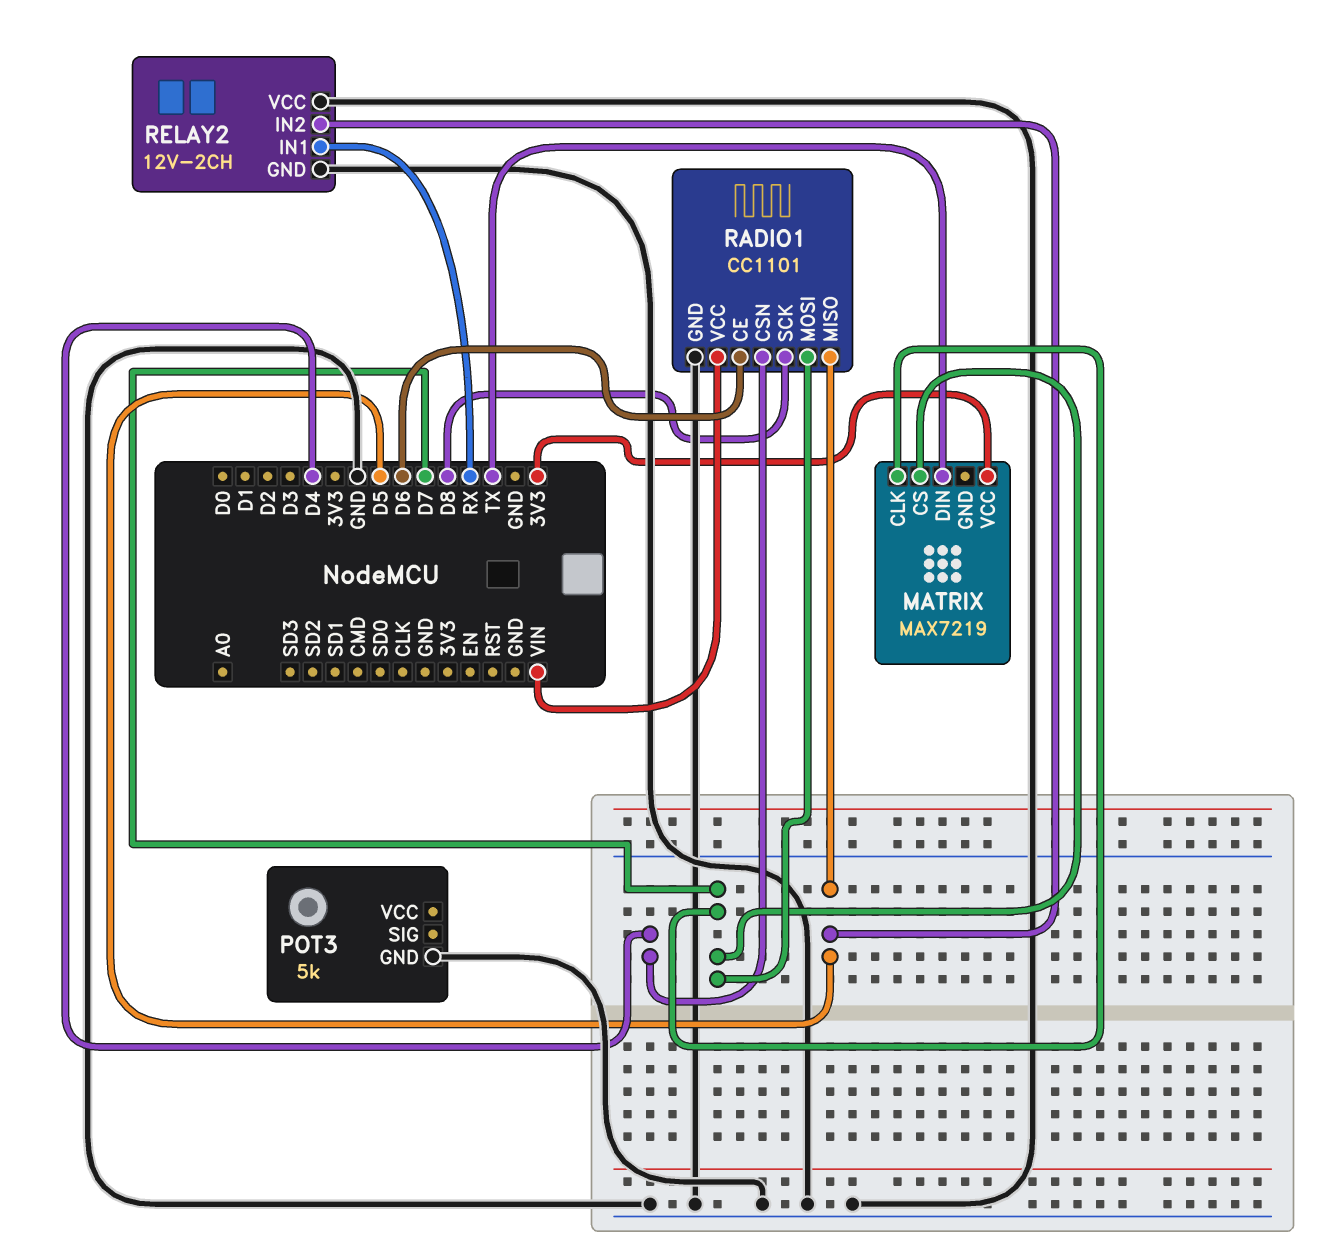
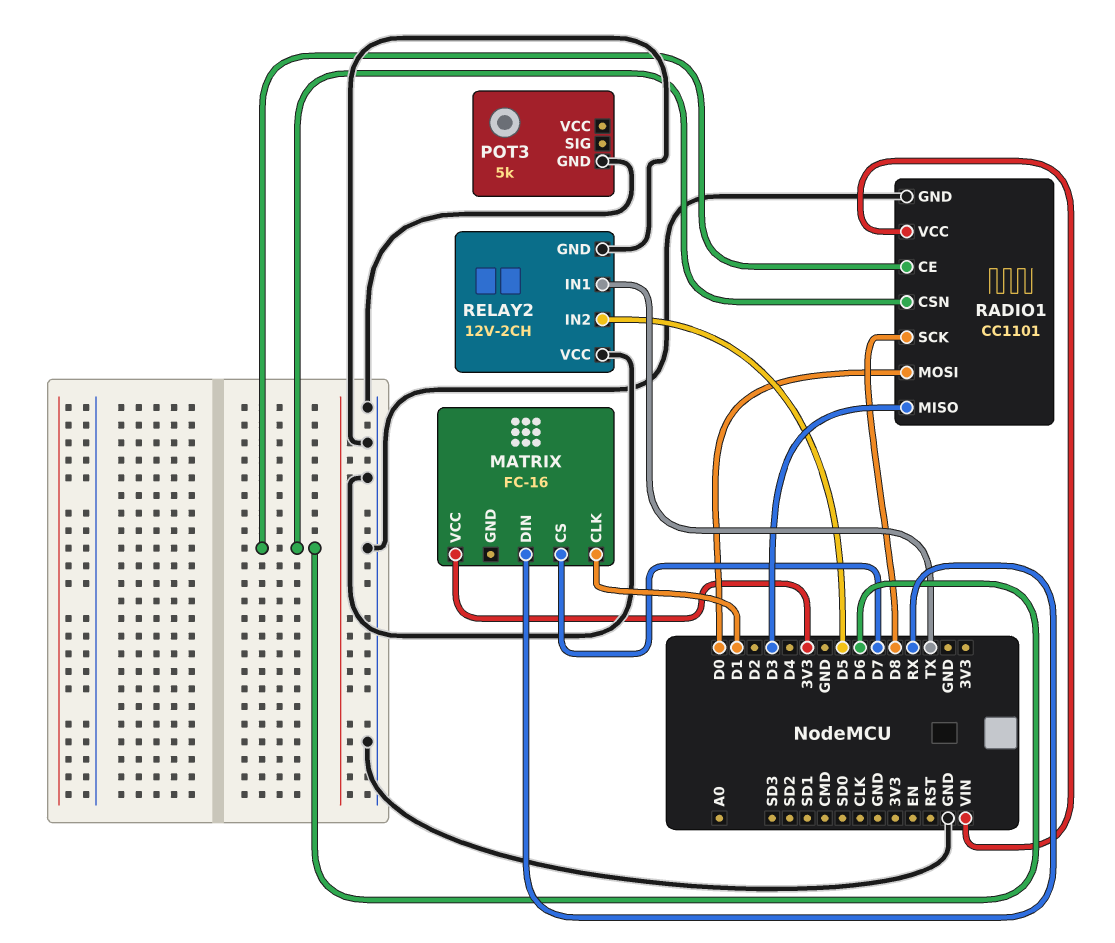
MATRIX: MAX7219 -> FC-16
MATRIX pin CLK: D7 -> D1
MATRIX pin DIN: TX -> RX
RADIO1 pin CSN: D4 -> D6
RADIO1 pin MISO: D5 -> D3
RADIO1 pin MOSI: D7 -> D0
RELAY2 pin IN1: RX -> TX

